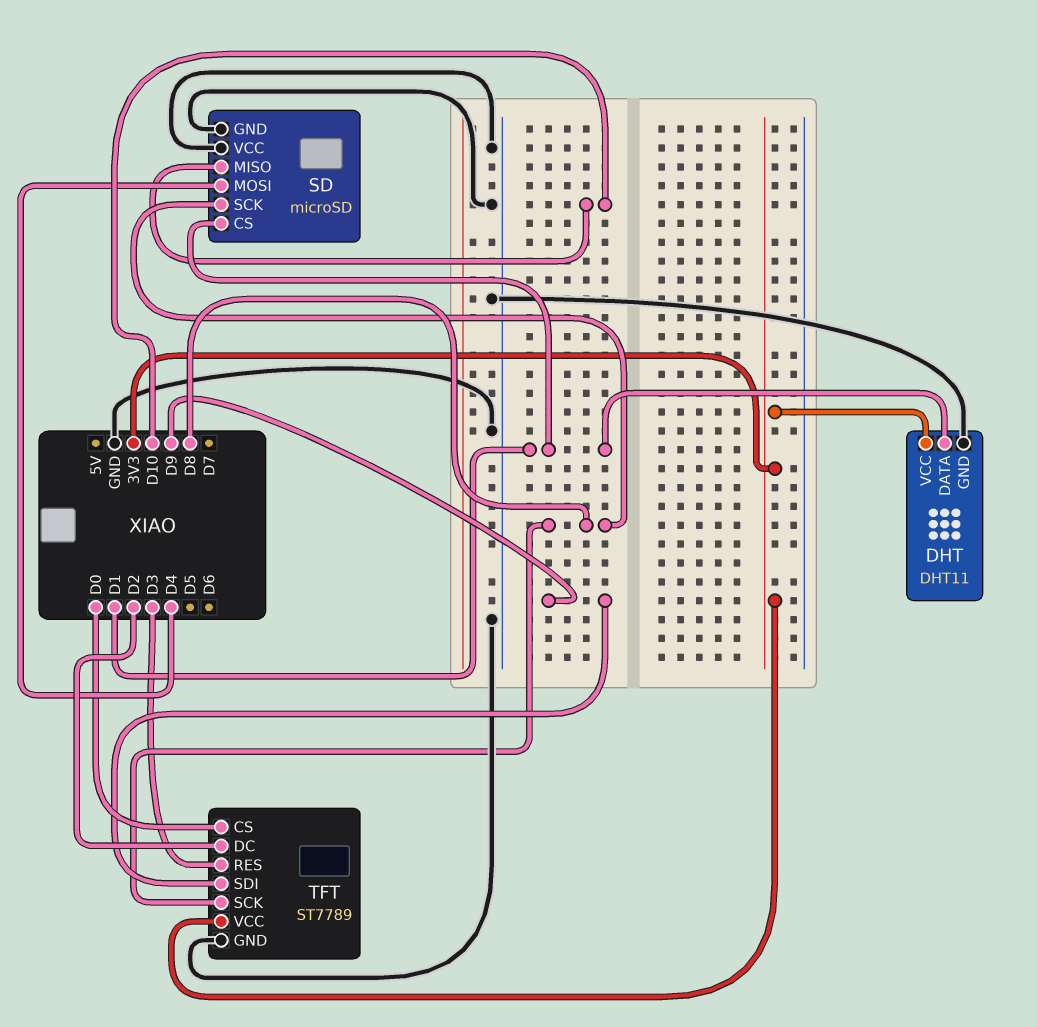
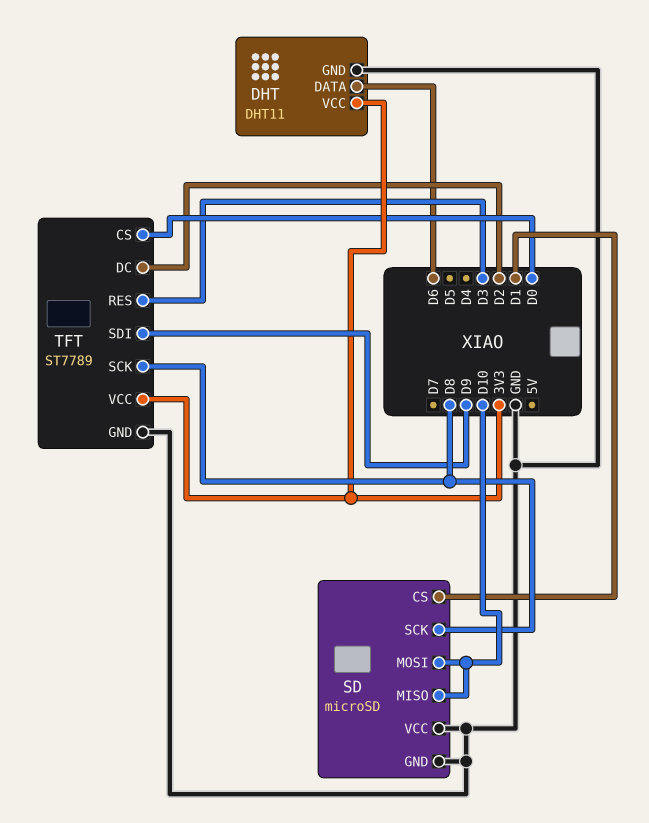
DHT pin DATA: D1 -> D6
SD pin MOSI: D4 -> D10

